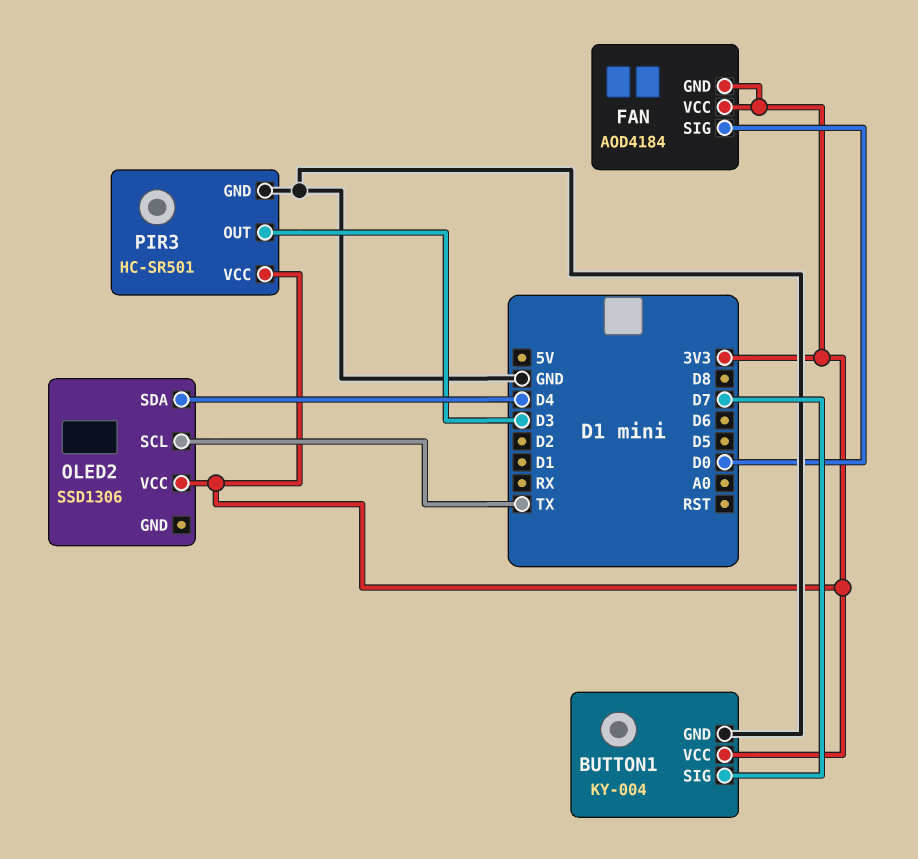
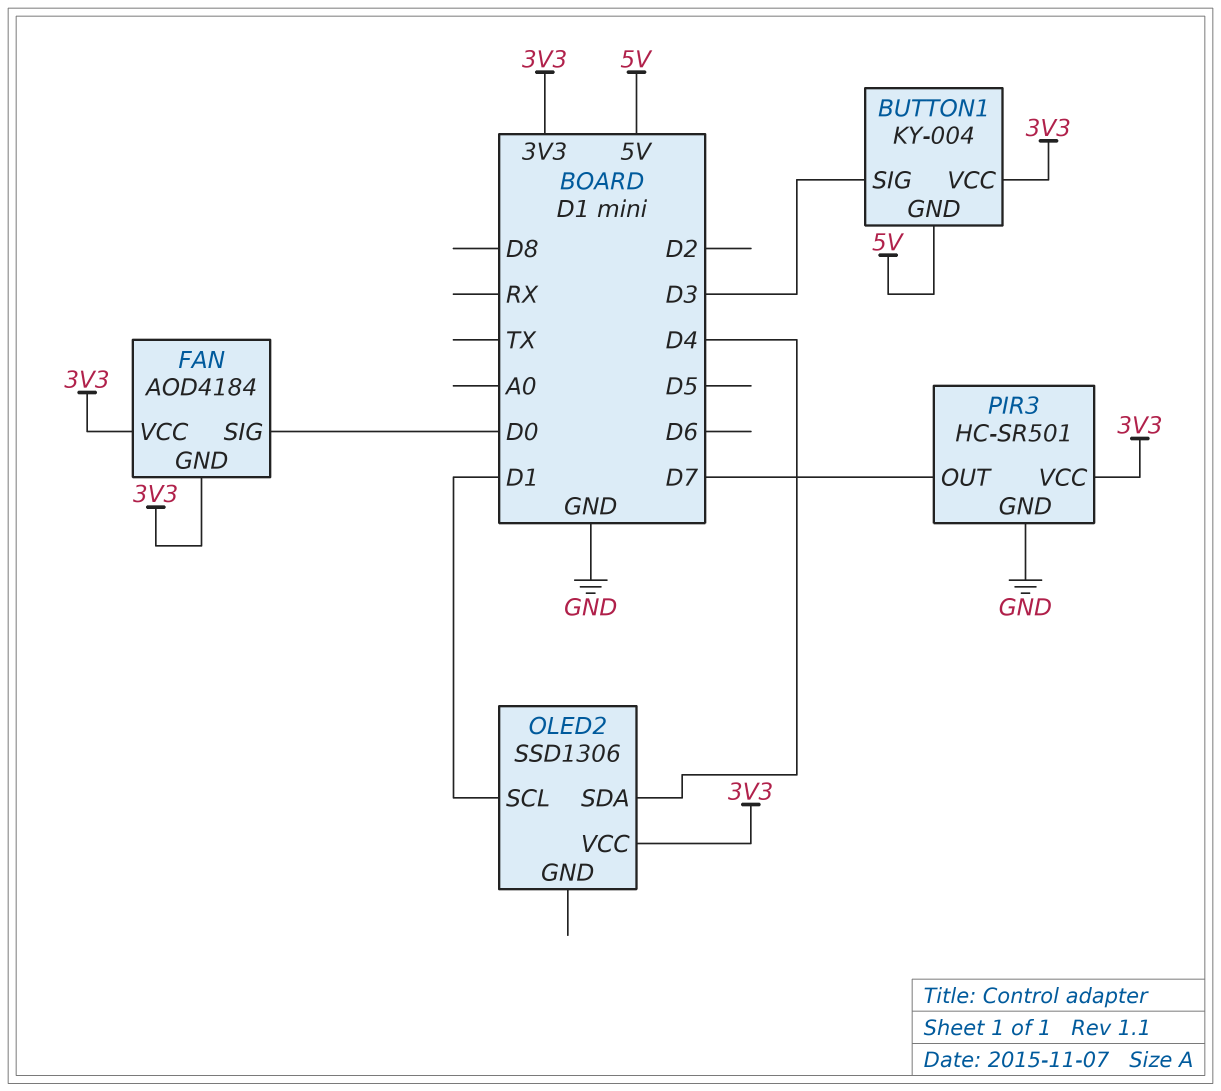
BUTTON1 pin GND: GND -> 5V
BUTTON1 pin SIG: D7 -> D3
OLED2 pin SCL: TX -> D1
PIR3 pin OUT: D3 -> D7

